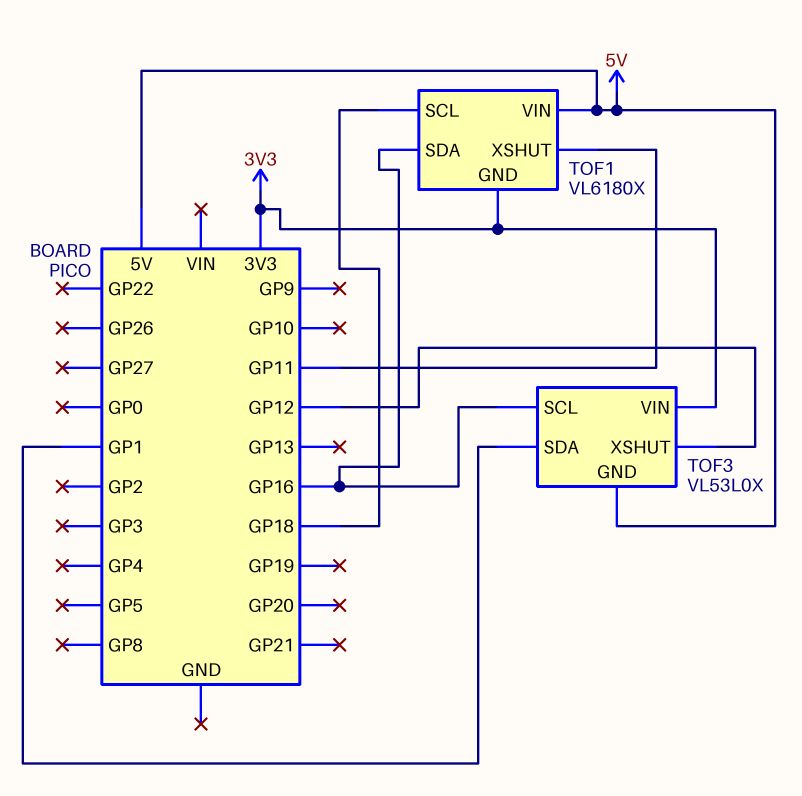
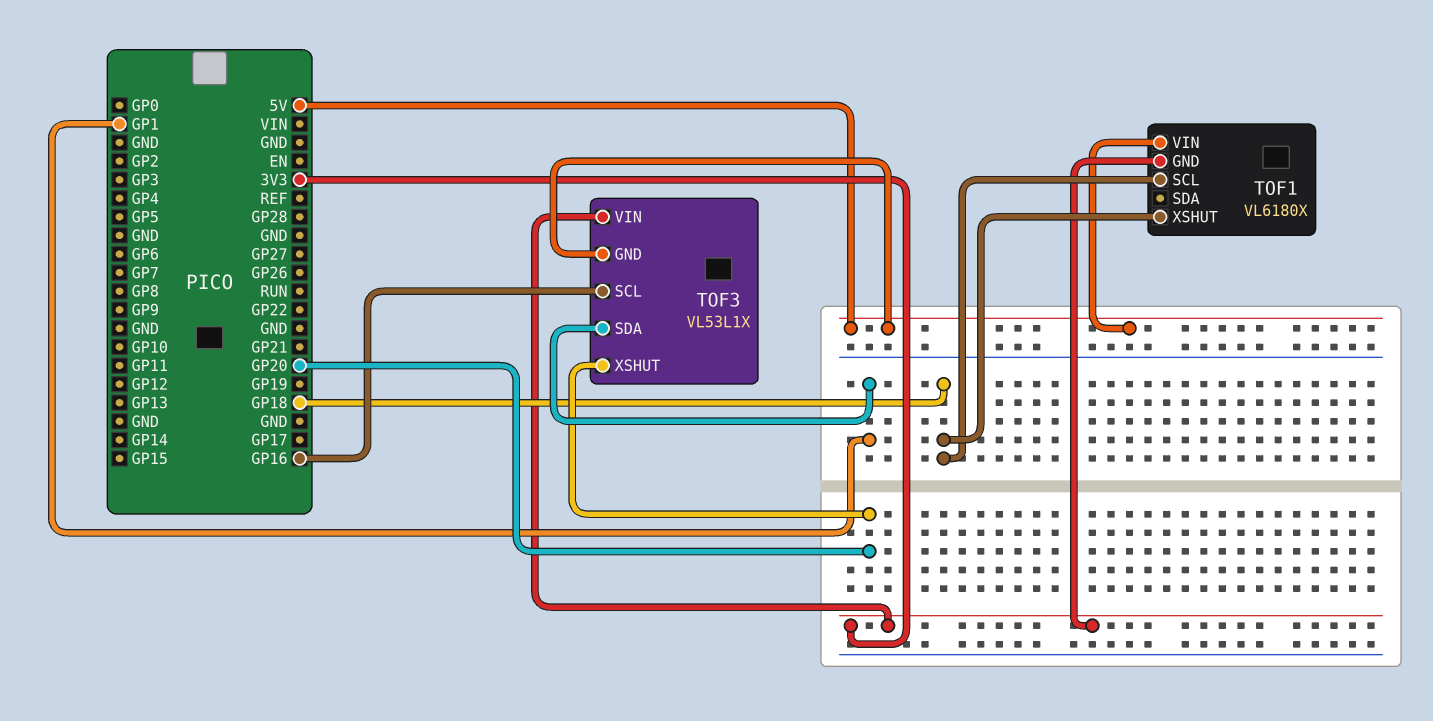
TOF1 pin SDA: GP16 -> none
TOF1 pin XSHUT: GP11 -> GP18
TOF3: VL53L0X -> VL53L1X
TOF3 pin XSHUT: GP12 -> GP20

